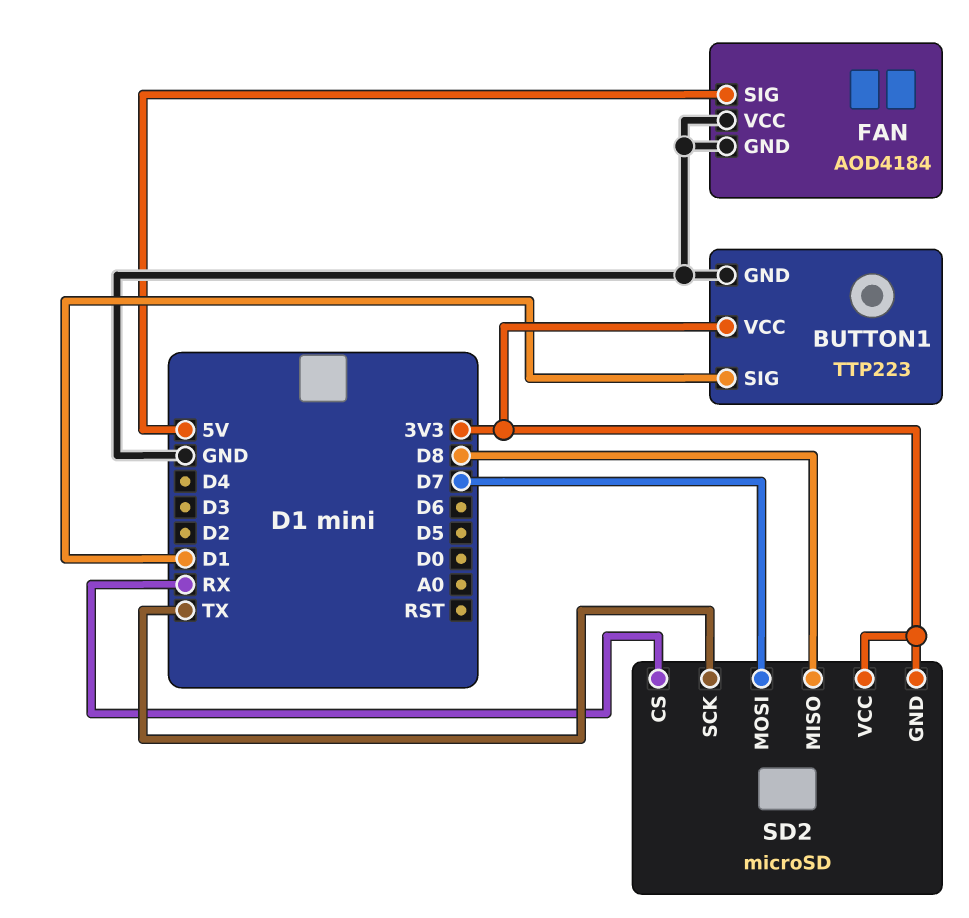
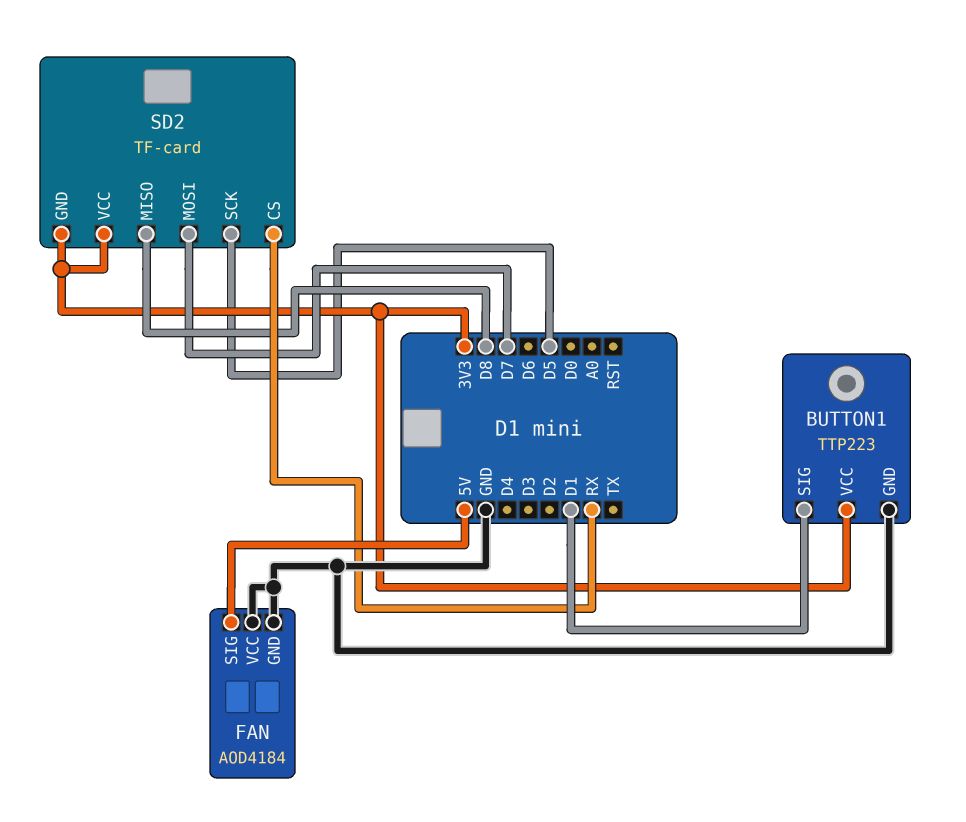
SD2: microSD -> TF-card
SD2 pin SCK: TX -> D5

